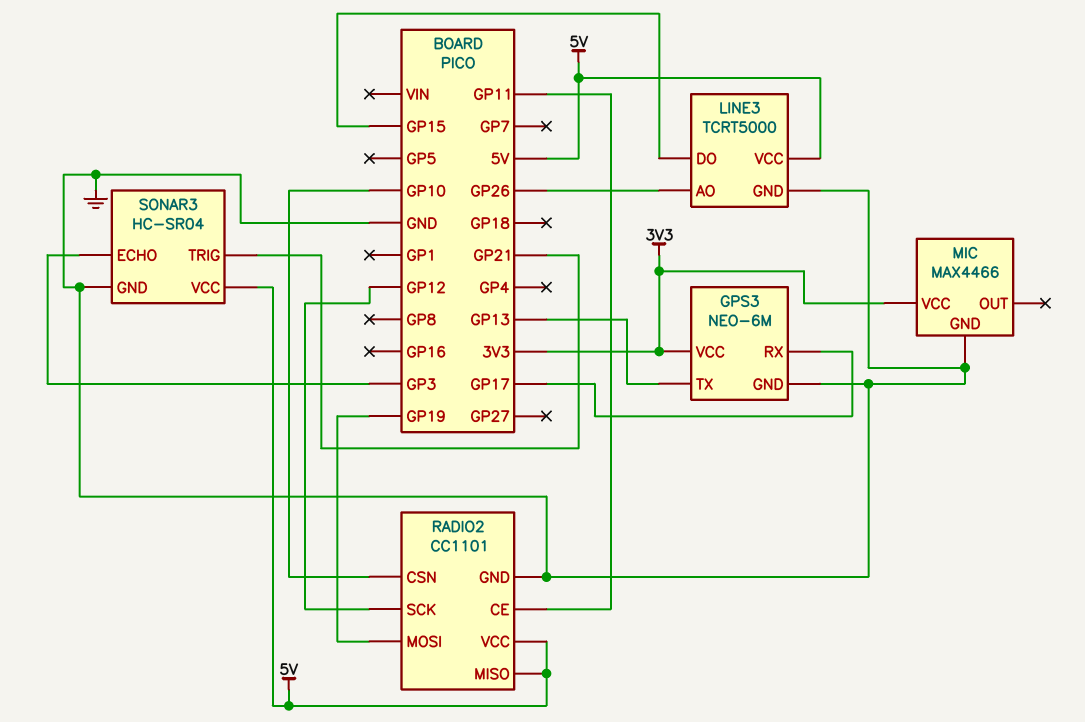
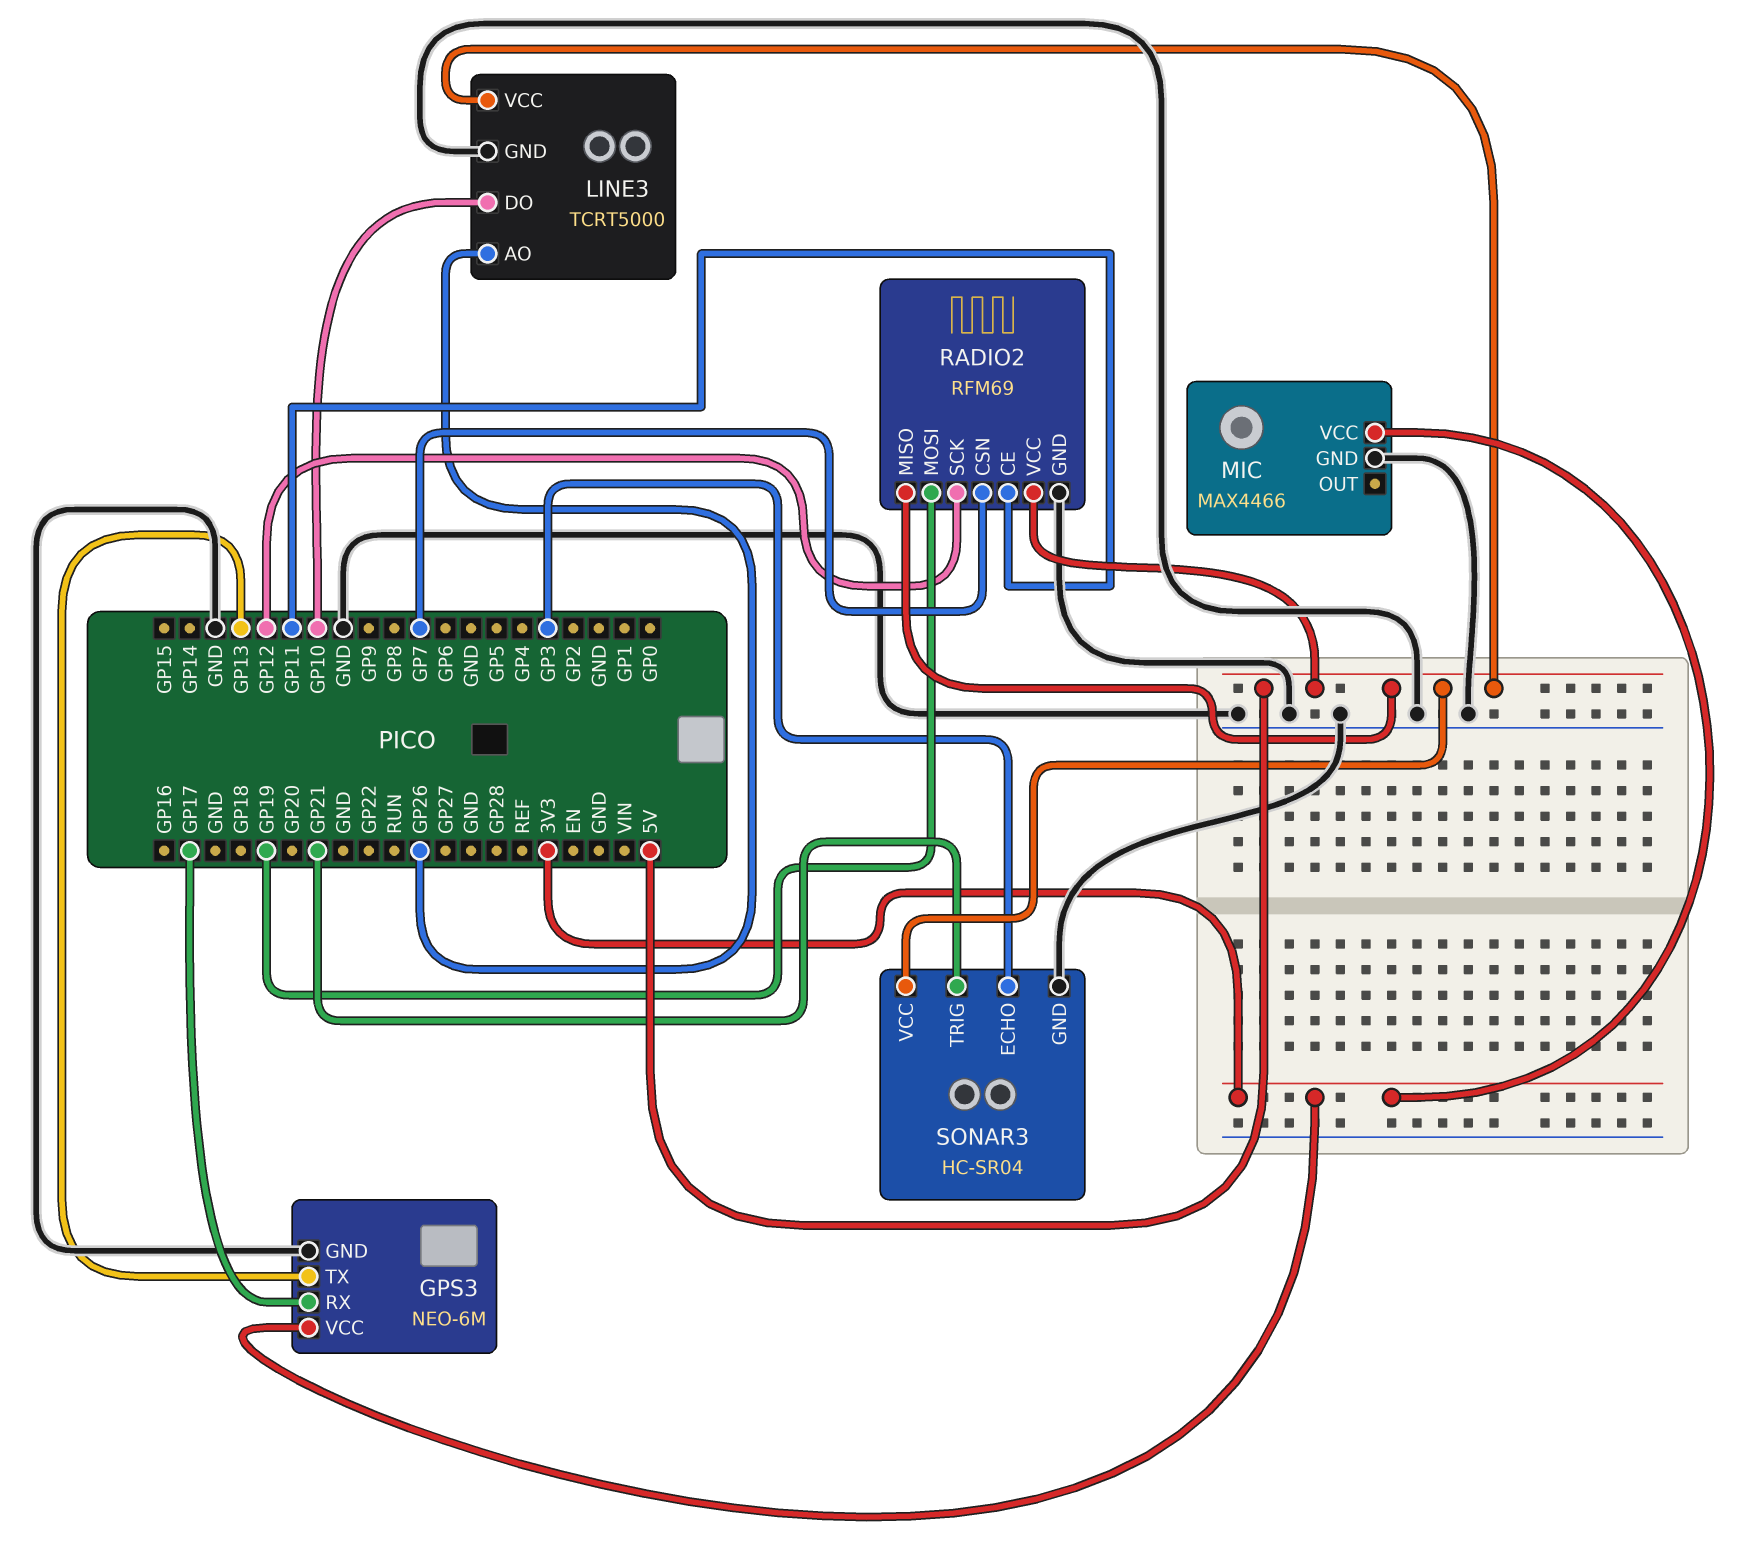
LINE3 pin DO: GP15 -> GP10
RADIO2: CC1101 -> RFM69
RADIO2 pin CSN: GP10 -> GP7

